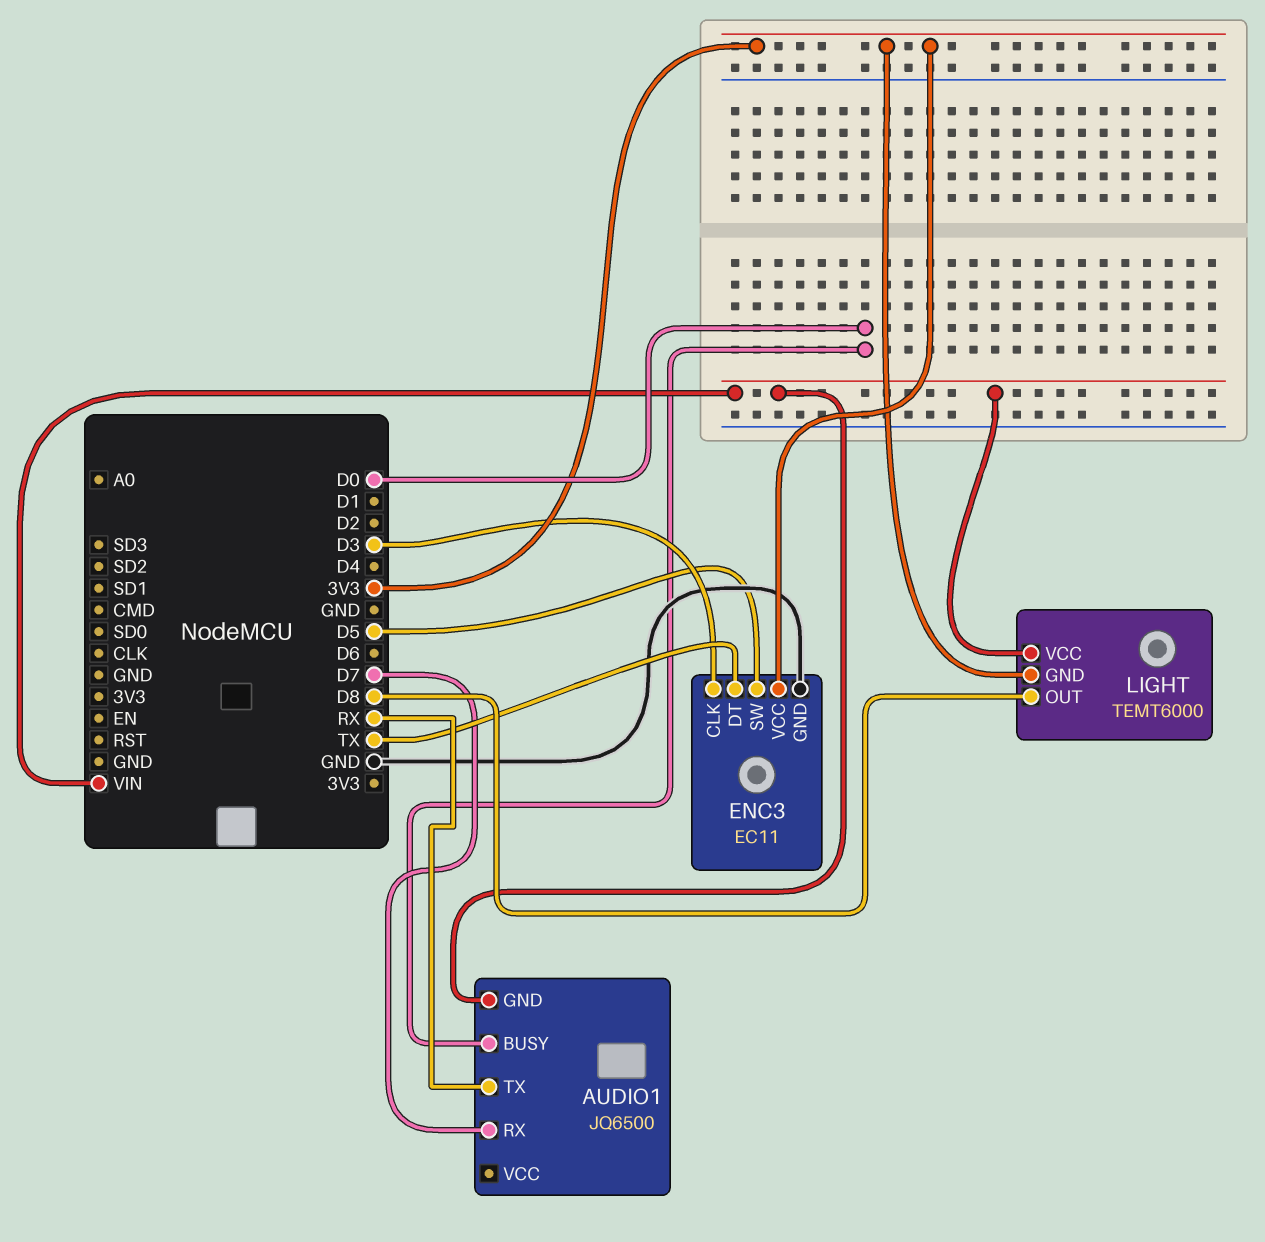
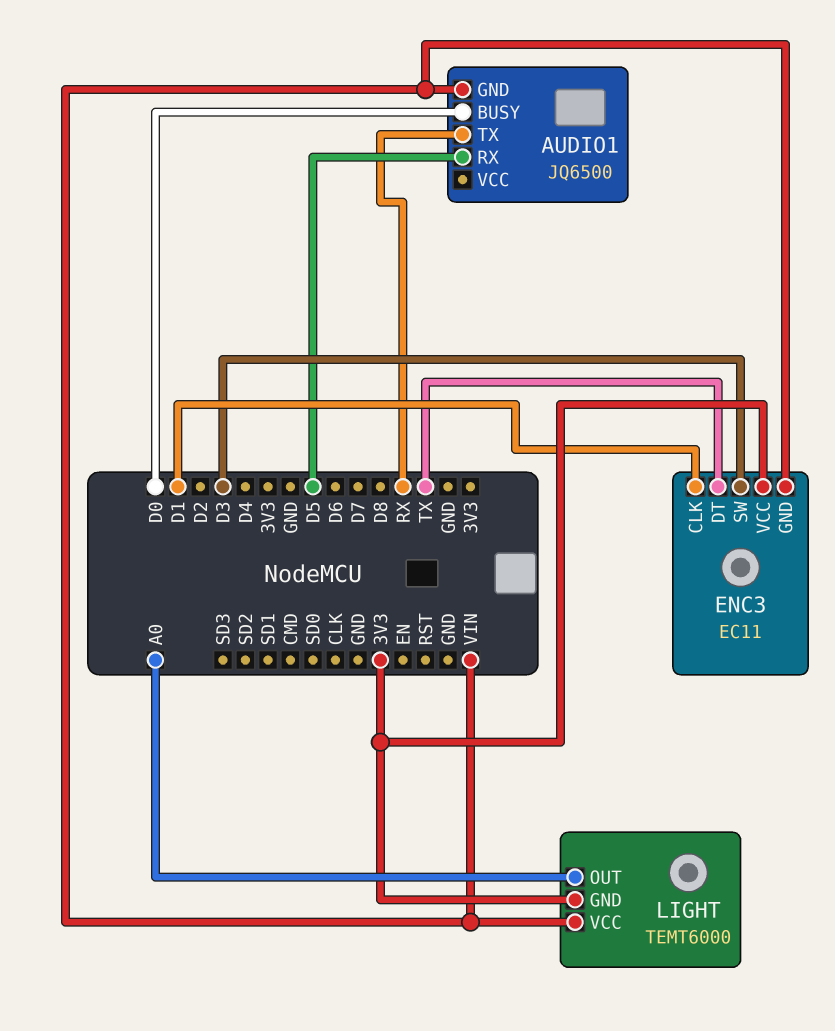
AUDIO1 pin RX: D7 -> D5
ENC3 pin CLK: D3 -> D1
ENC3 pin GND: GND -> VIN
ENC3 pin SW: D5 -> D3
LIGHT pin OUT: D8 -> A0

